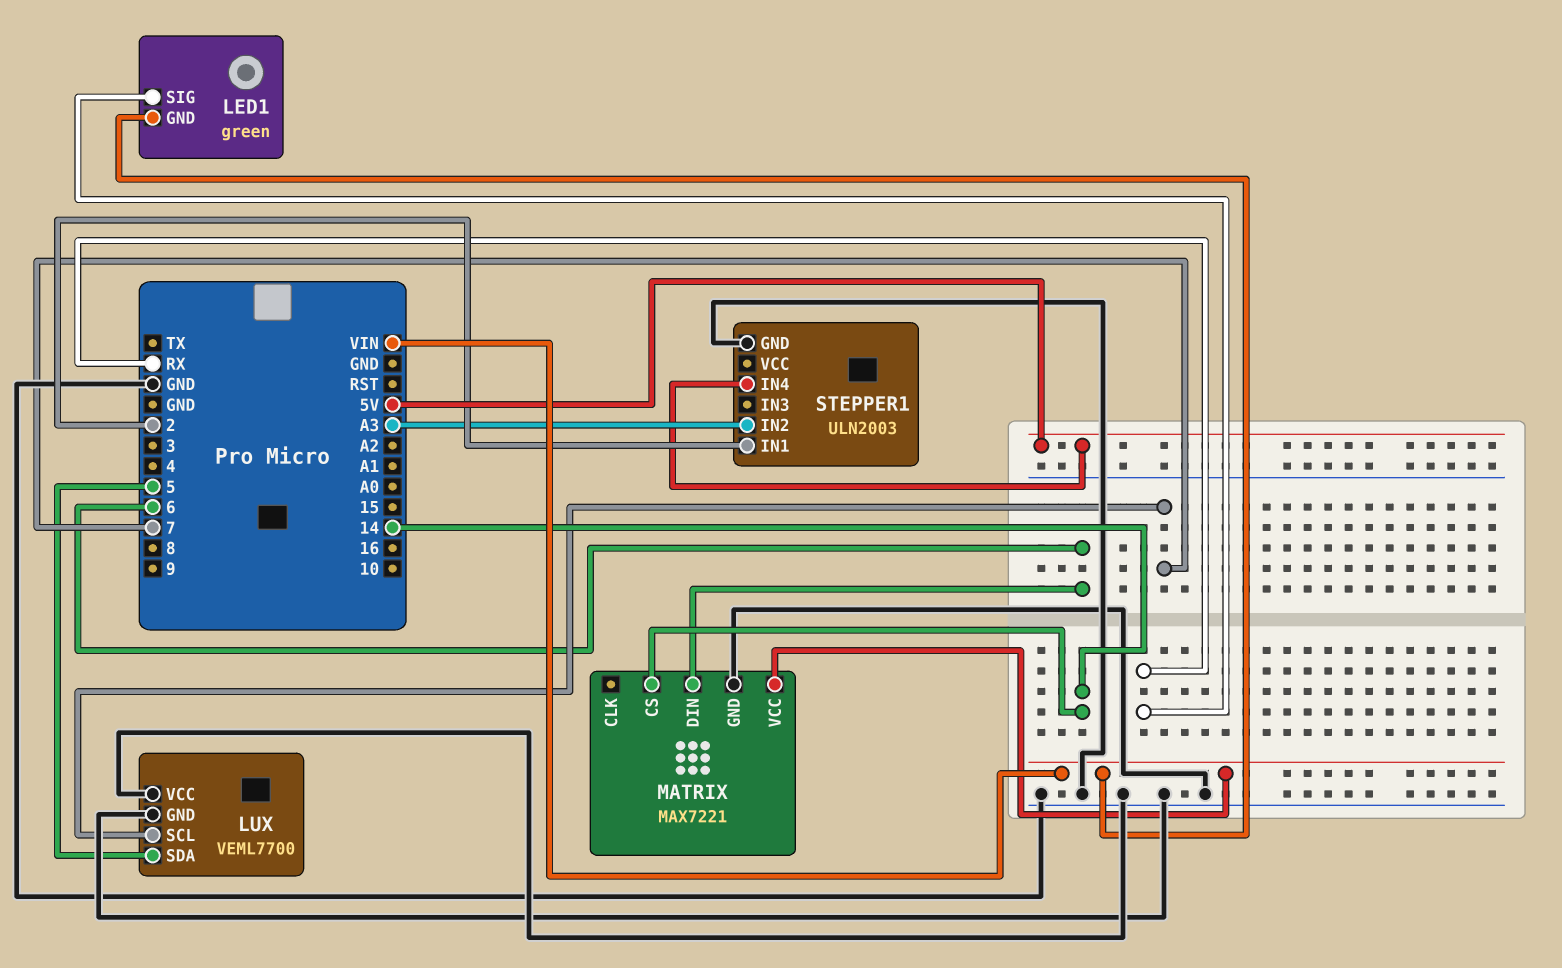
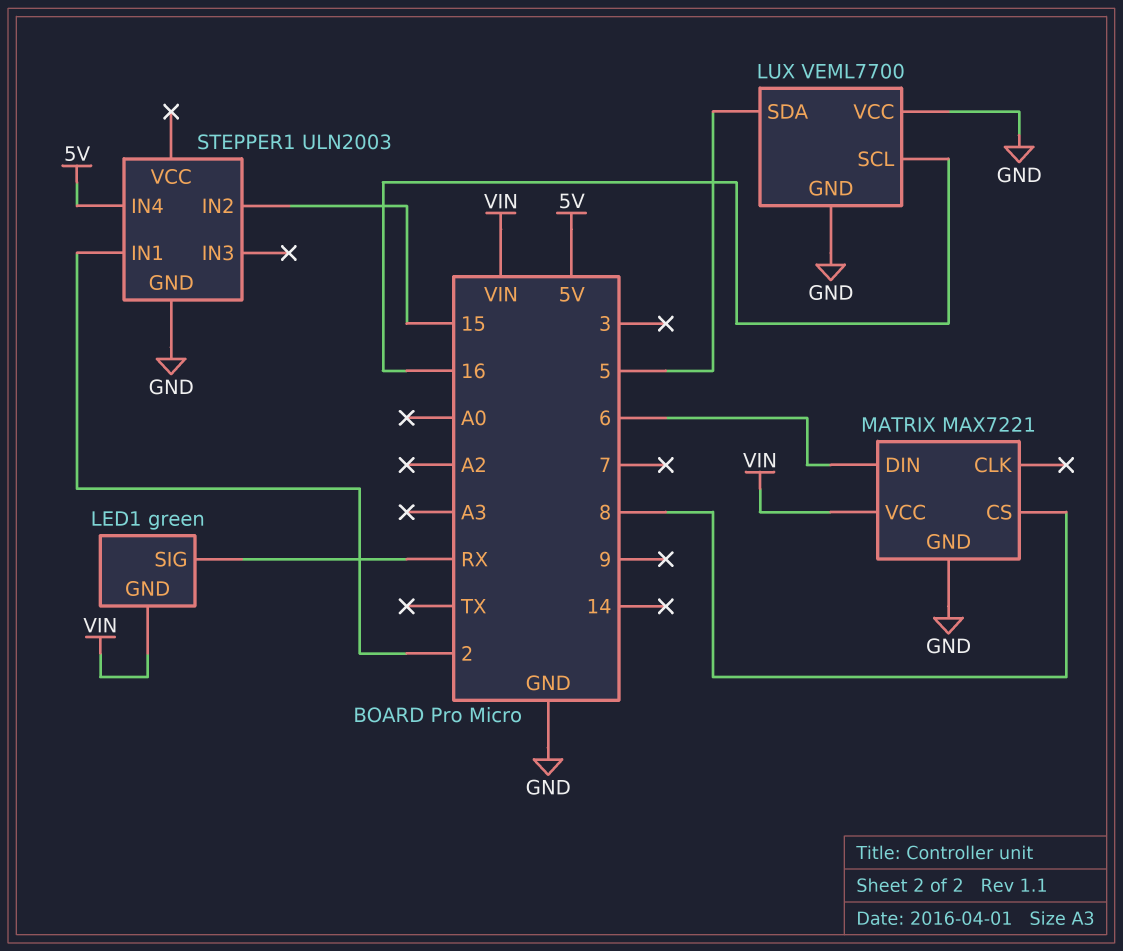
LUX pin SCL: 7 -> 16
MATRIX pin CS: 14 -> 8
STEPPER1 pin IN2: A3 -> 15

